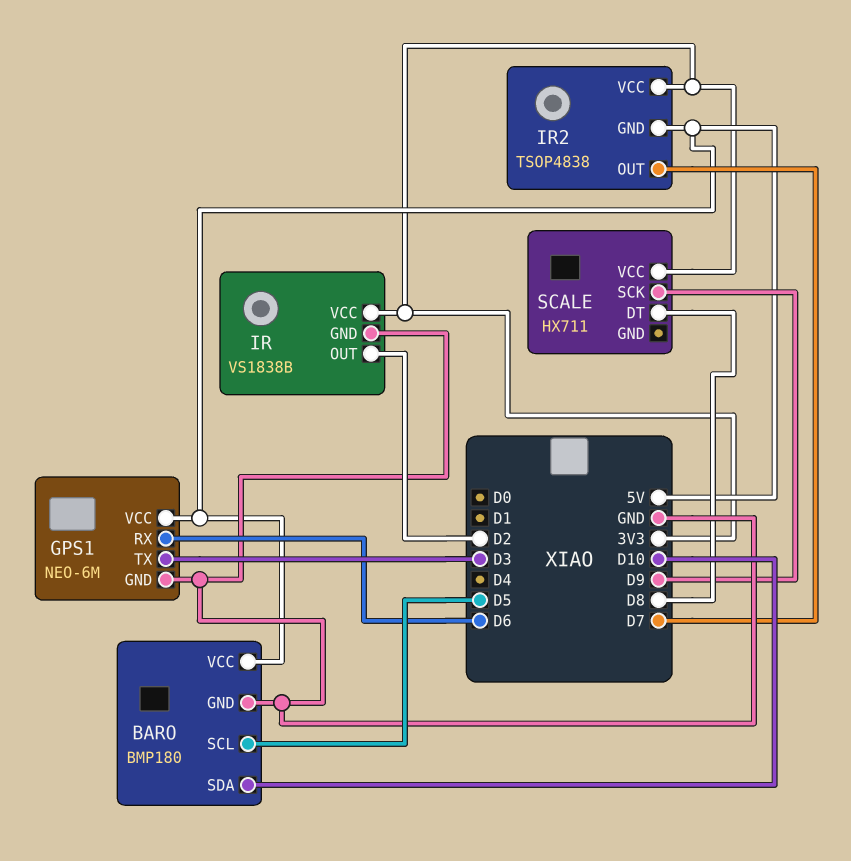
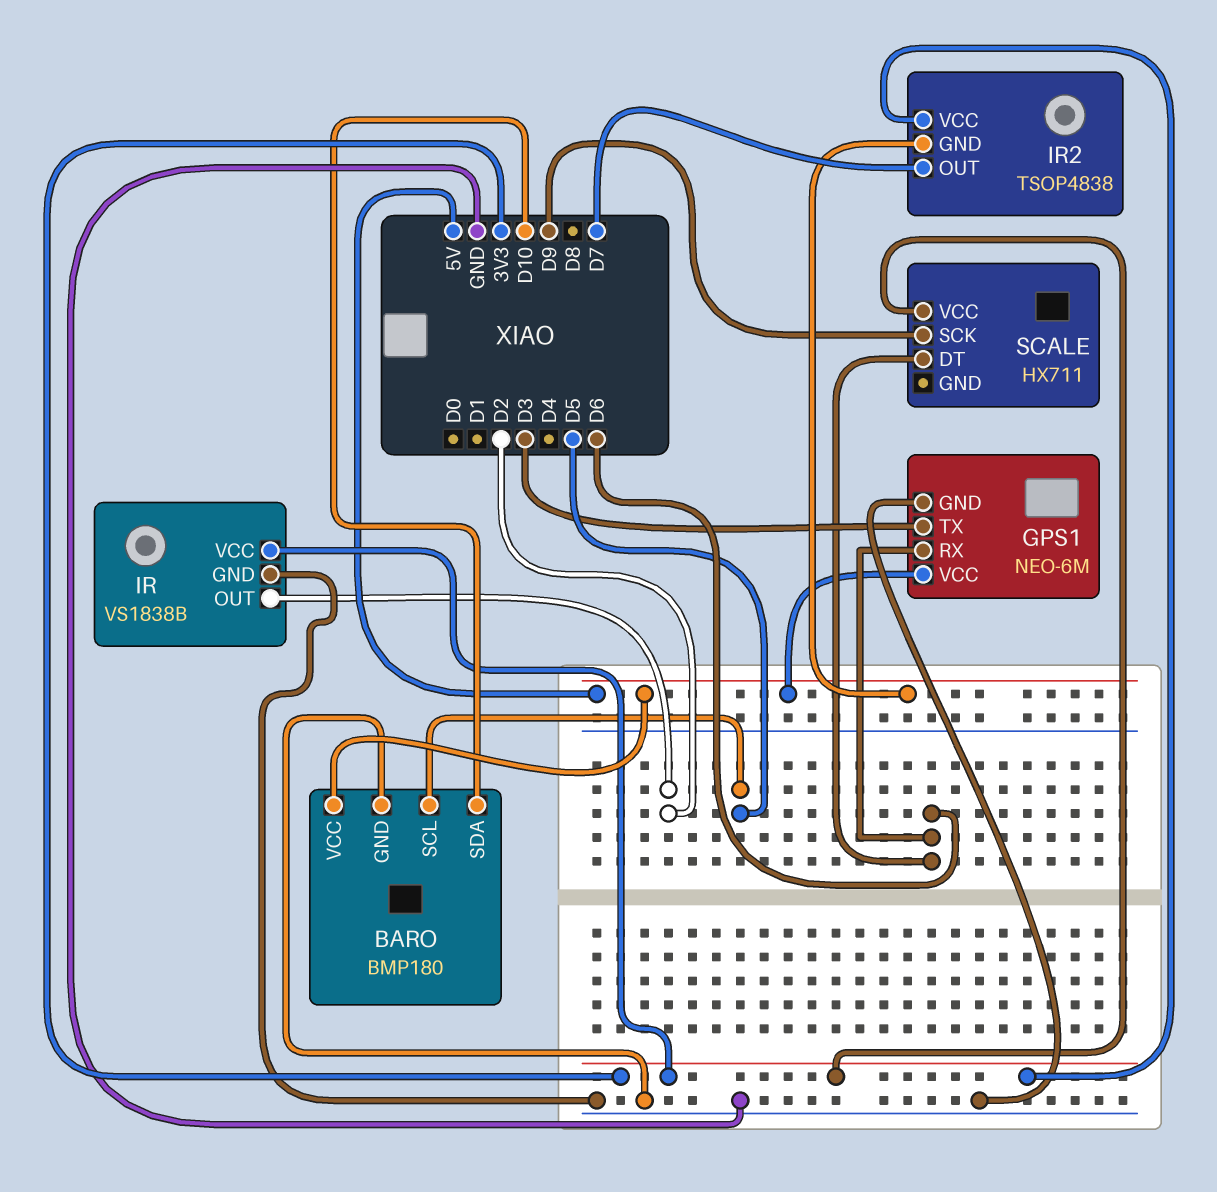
SCALE pin DT: D8 -> D6

